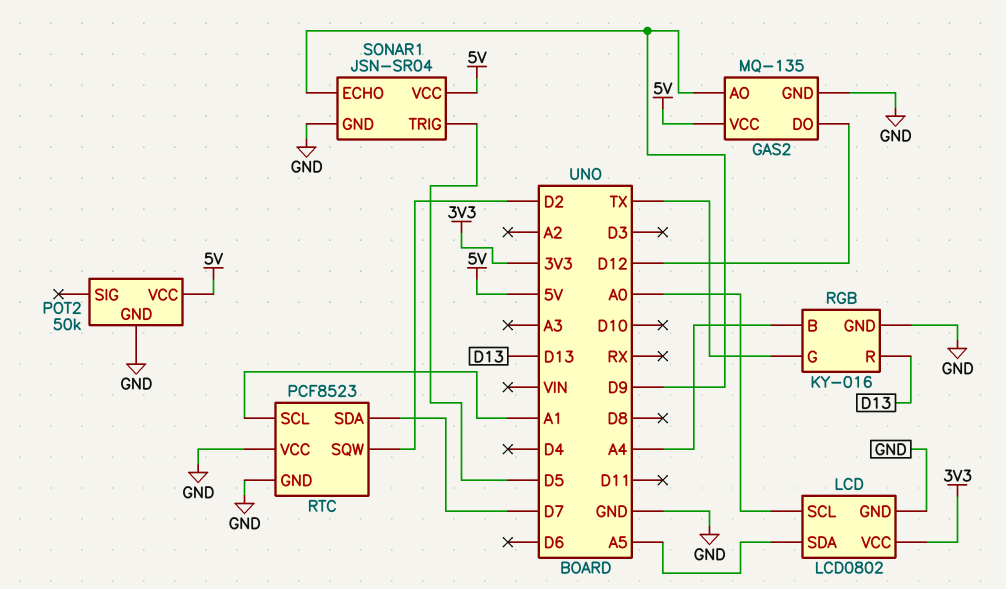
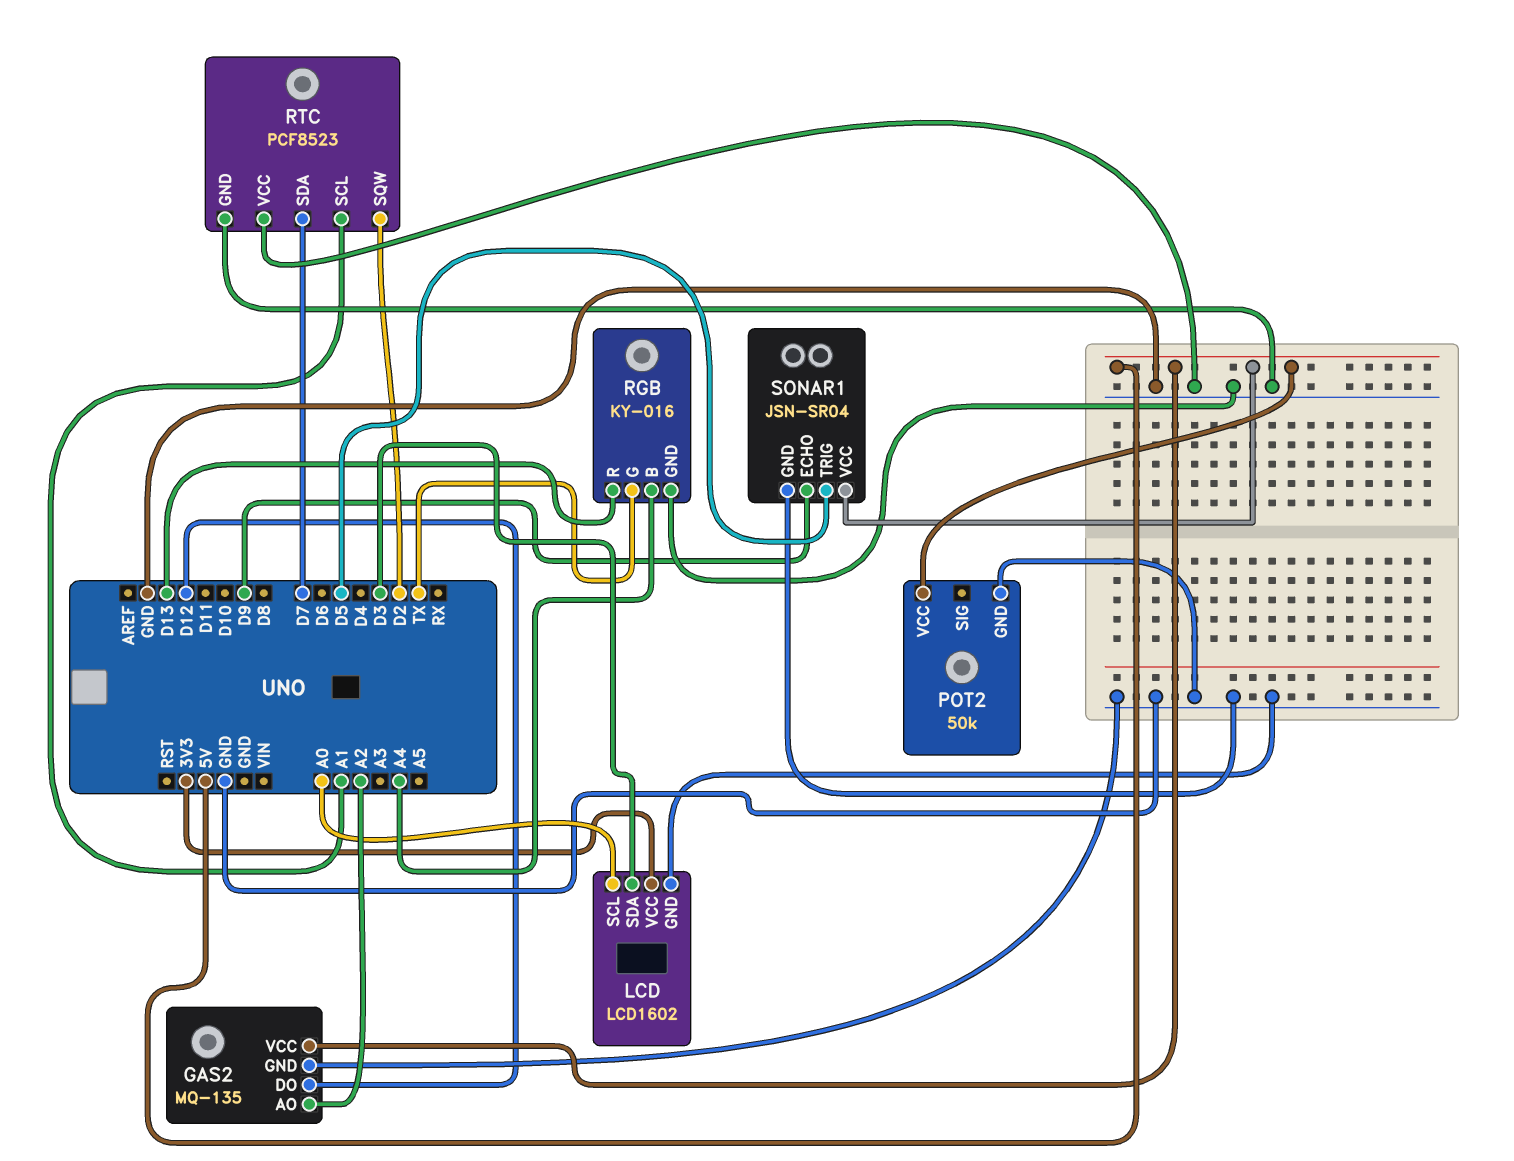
GAS2 pin AO: D9 -> A2
LCD: LCD0802 -> LCD1602
LCD pin SDA: A5 -> D3

